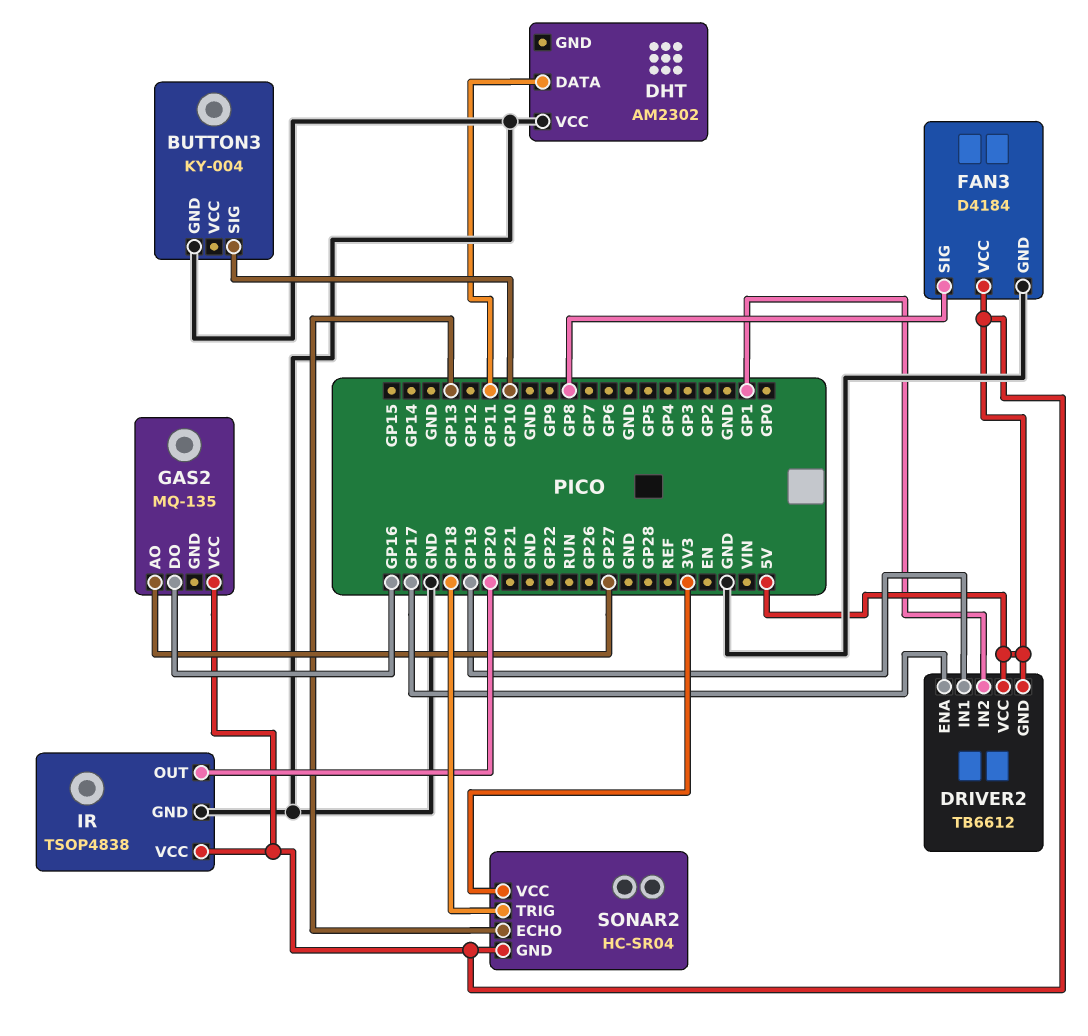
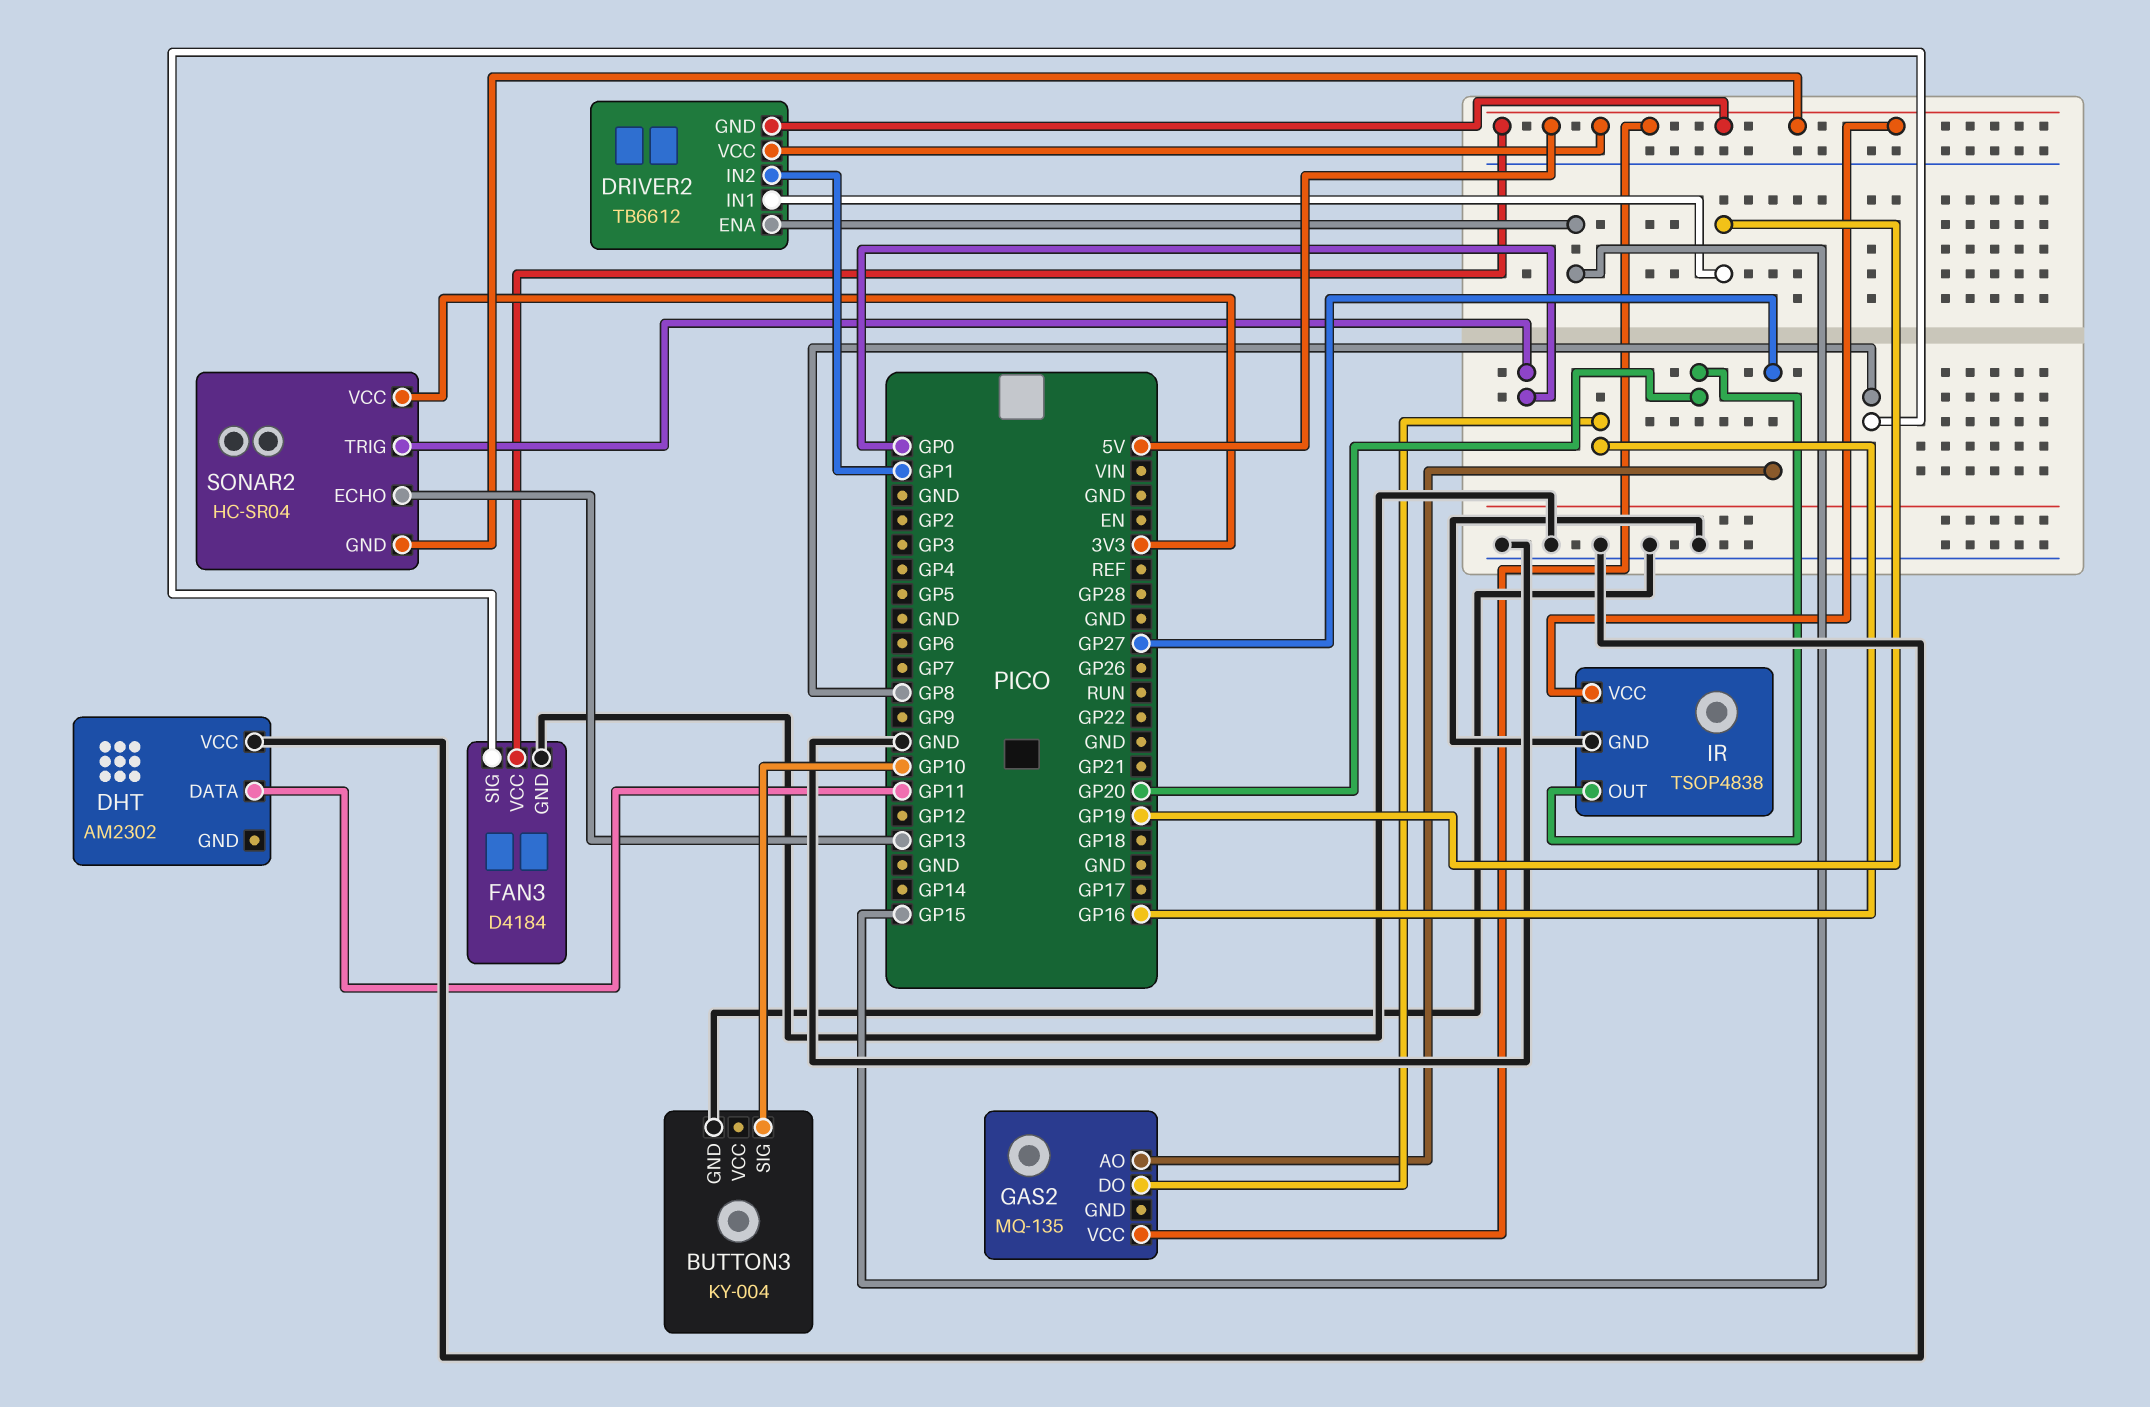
DRIVER2 pin ENA: GP17 -> GP15
SONAR2 pin TRIG: GP18 -> GP0

